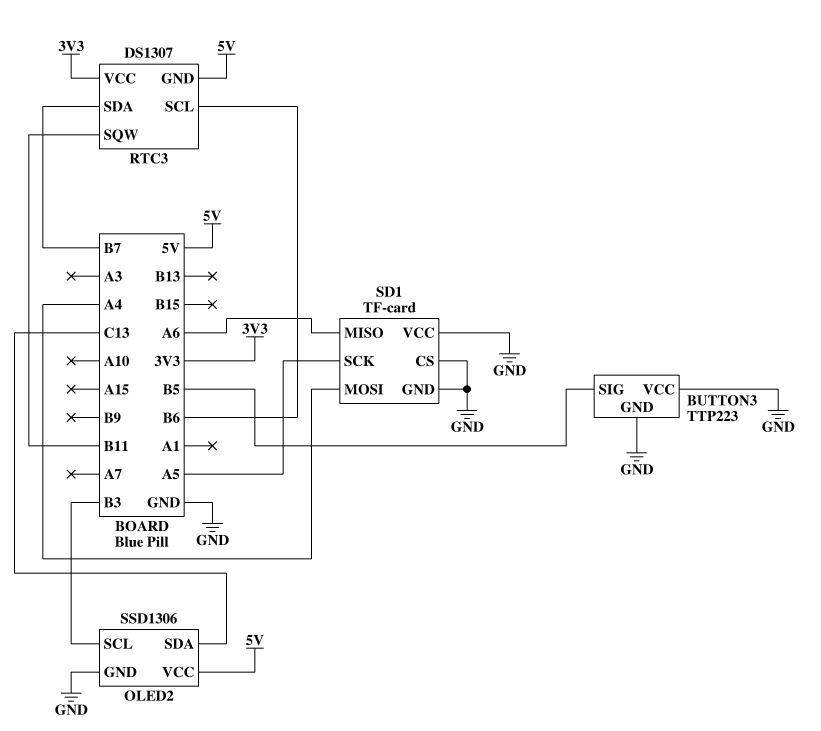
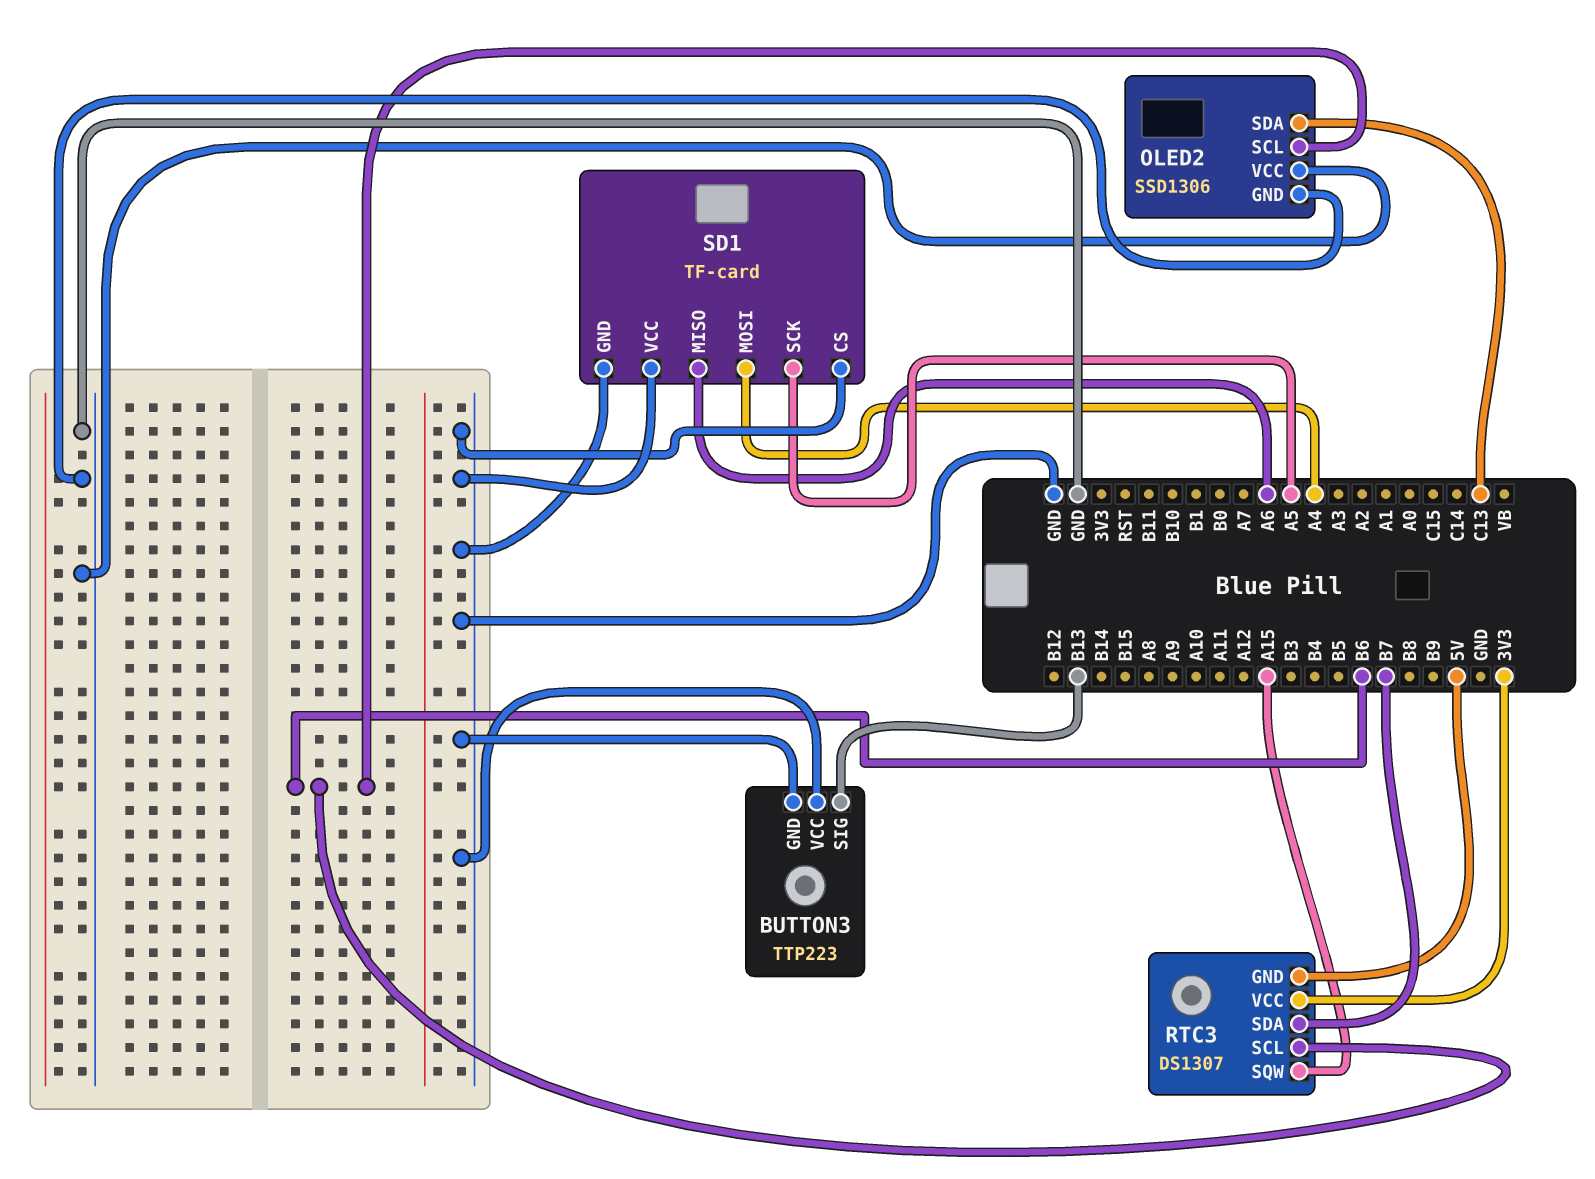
BUTTON3 pin SIG: B5 -> B13
OLED2 pin SCL: B3 -> B6
OLED2 pin VCC: 5V -> GND
RTC3 pin SQW: B11 -> A15

